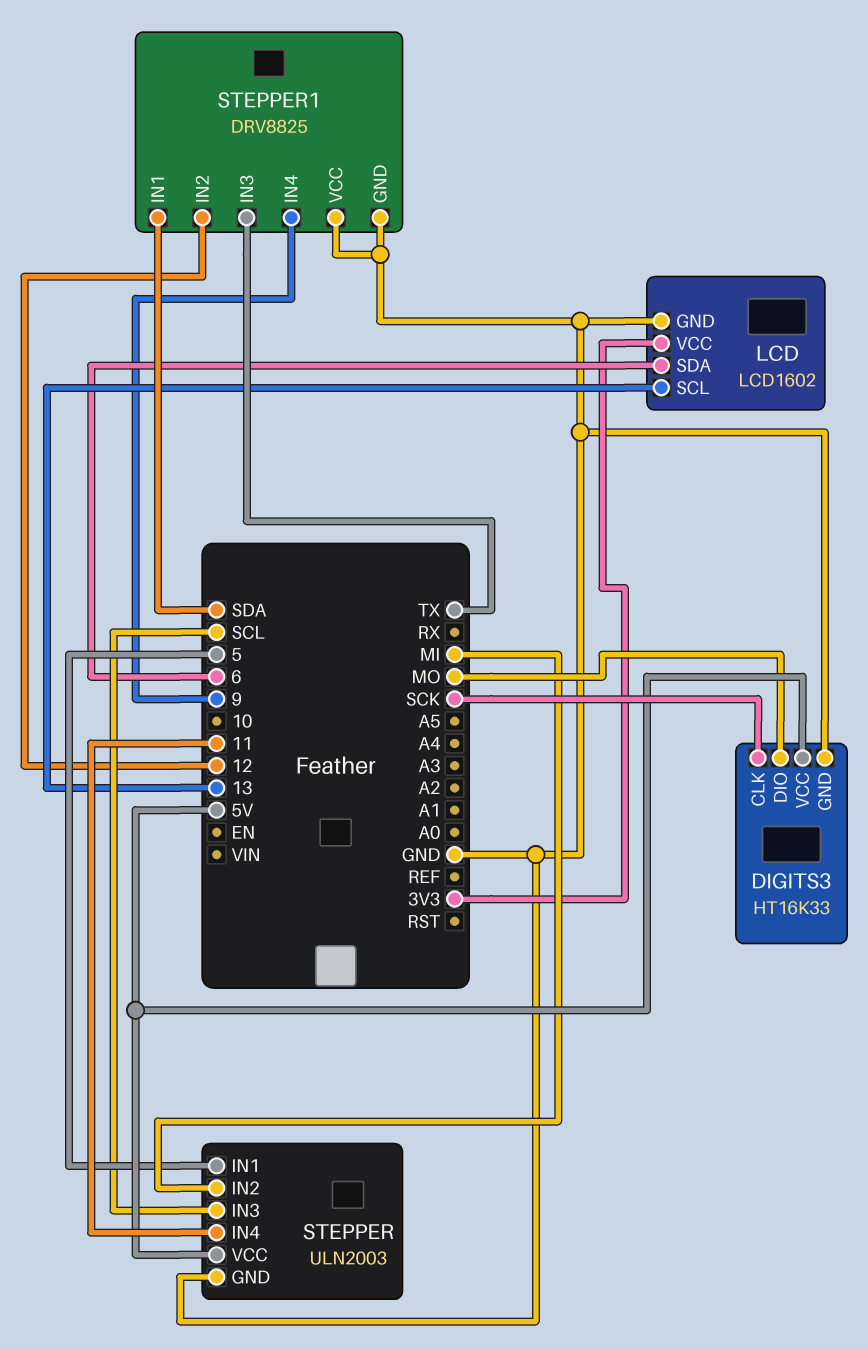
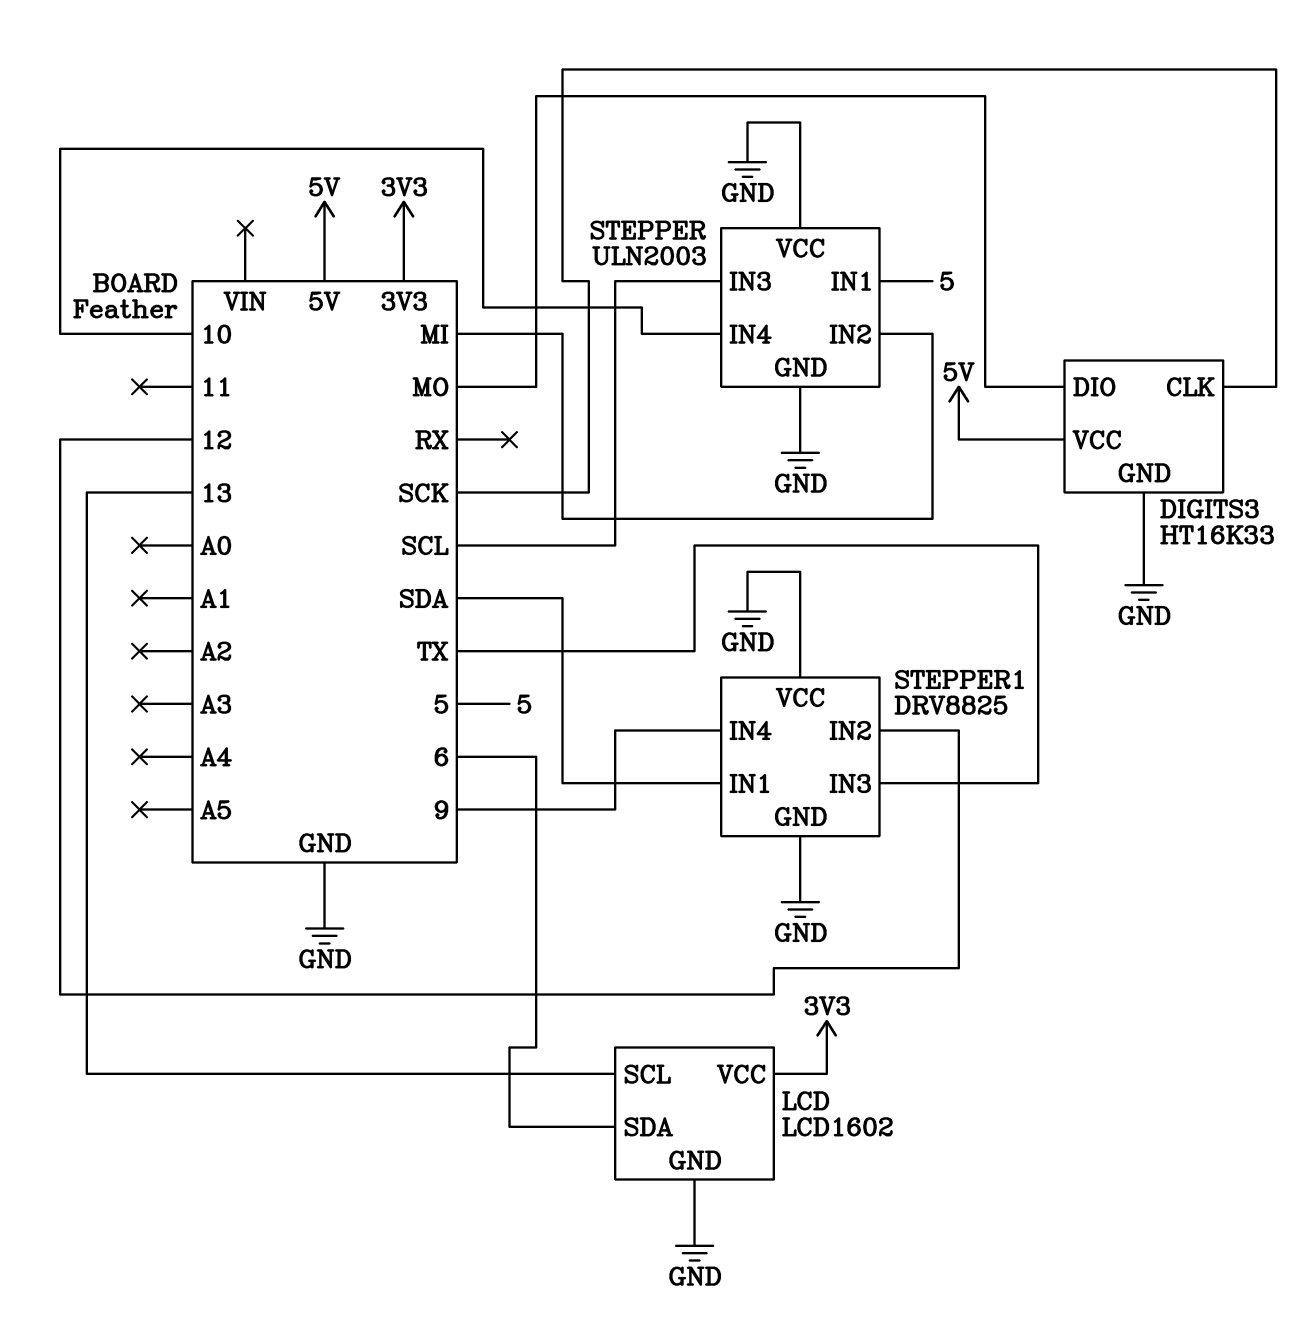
STEPPER pin IN4: 11 -> 10
STEPPER pin VCC: 5V -> GND

